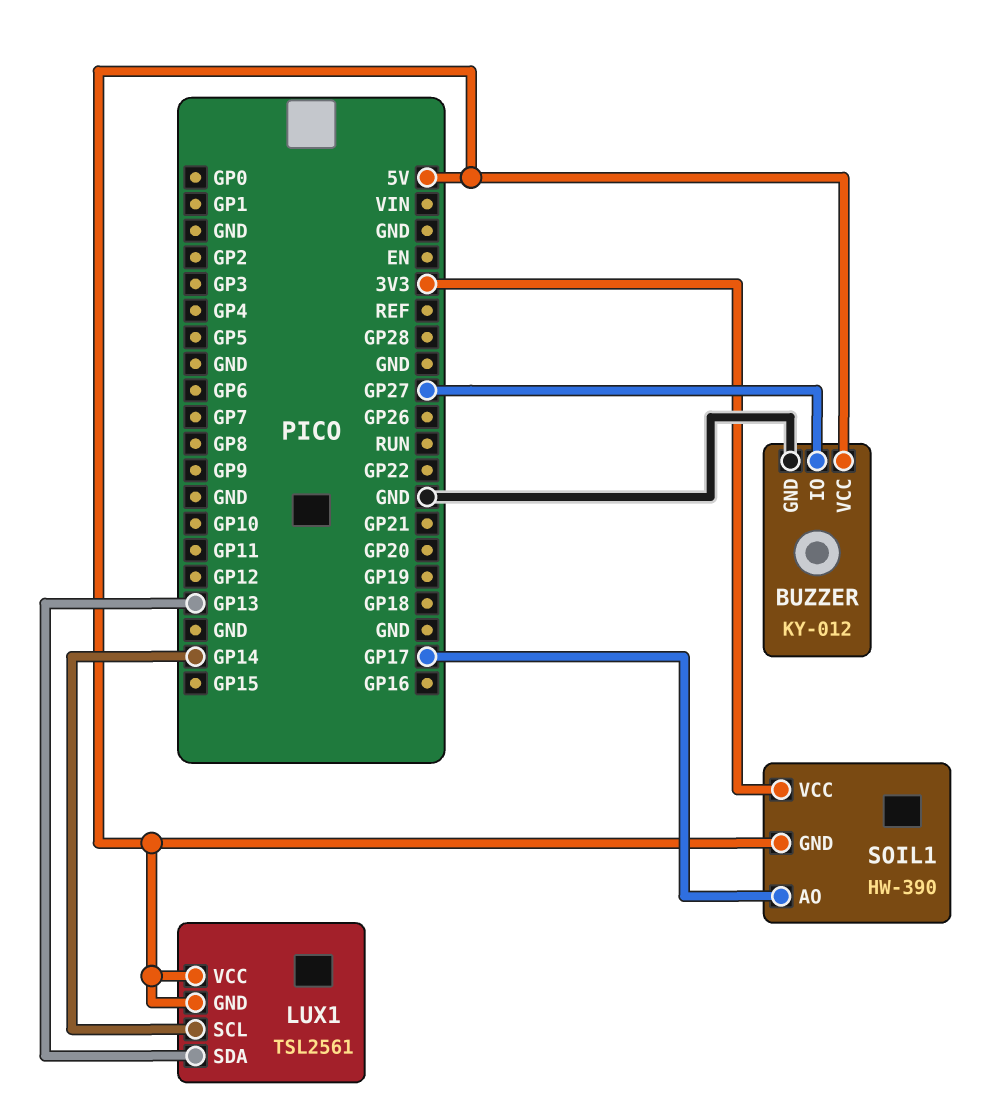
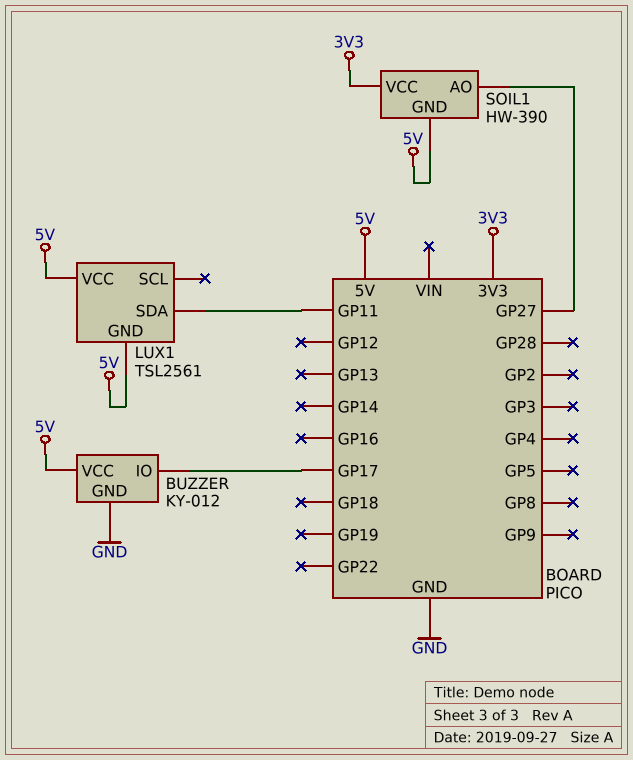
BUZZER pin IO: GP27 -> GP17
LUX1 pin SCL: GP14 -> none
LUX1 pin SDA: GP13 -> GP11
SOIL1 pin AO: GP17 -> GP27

